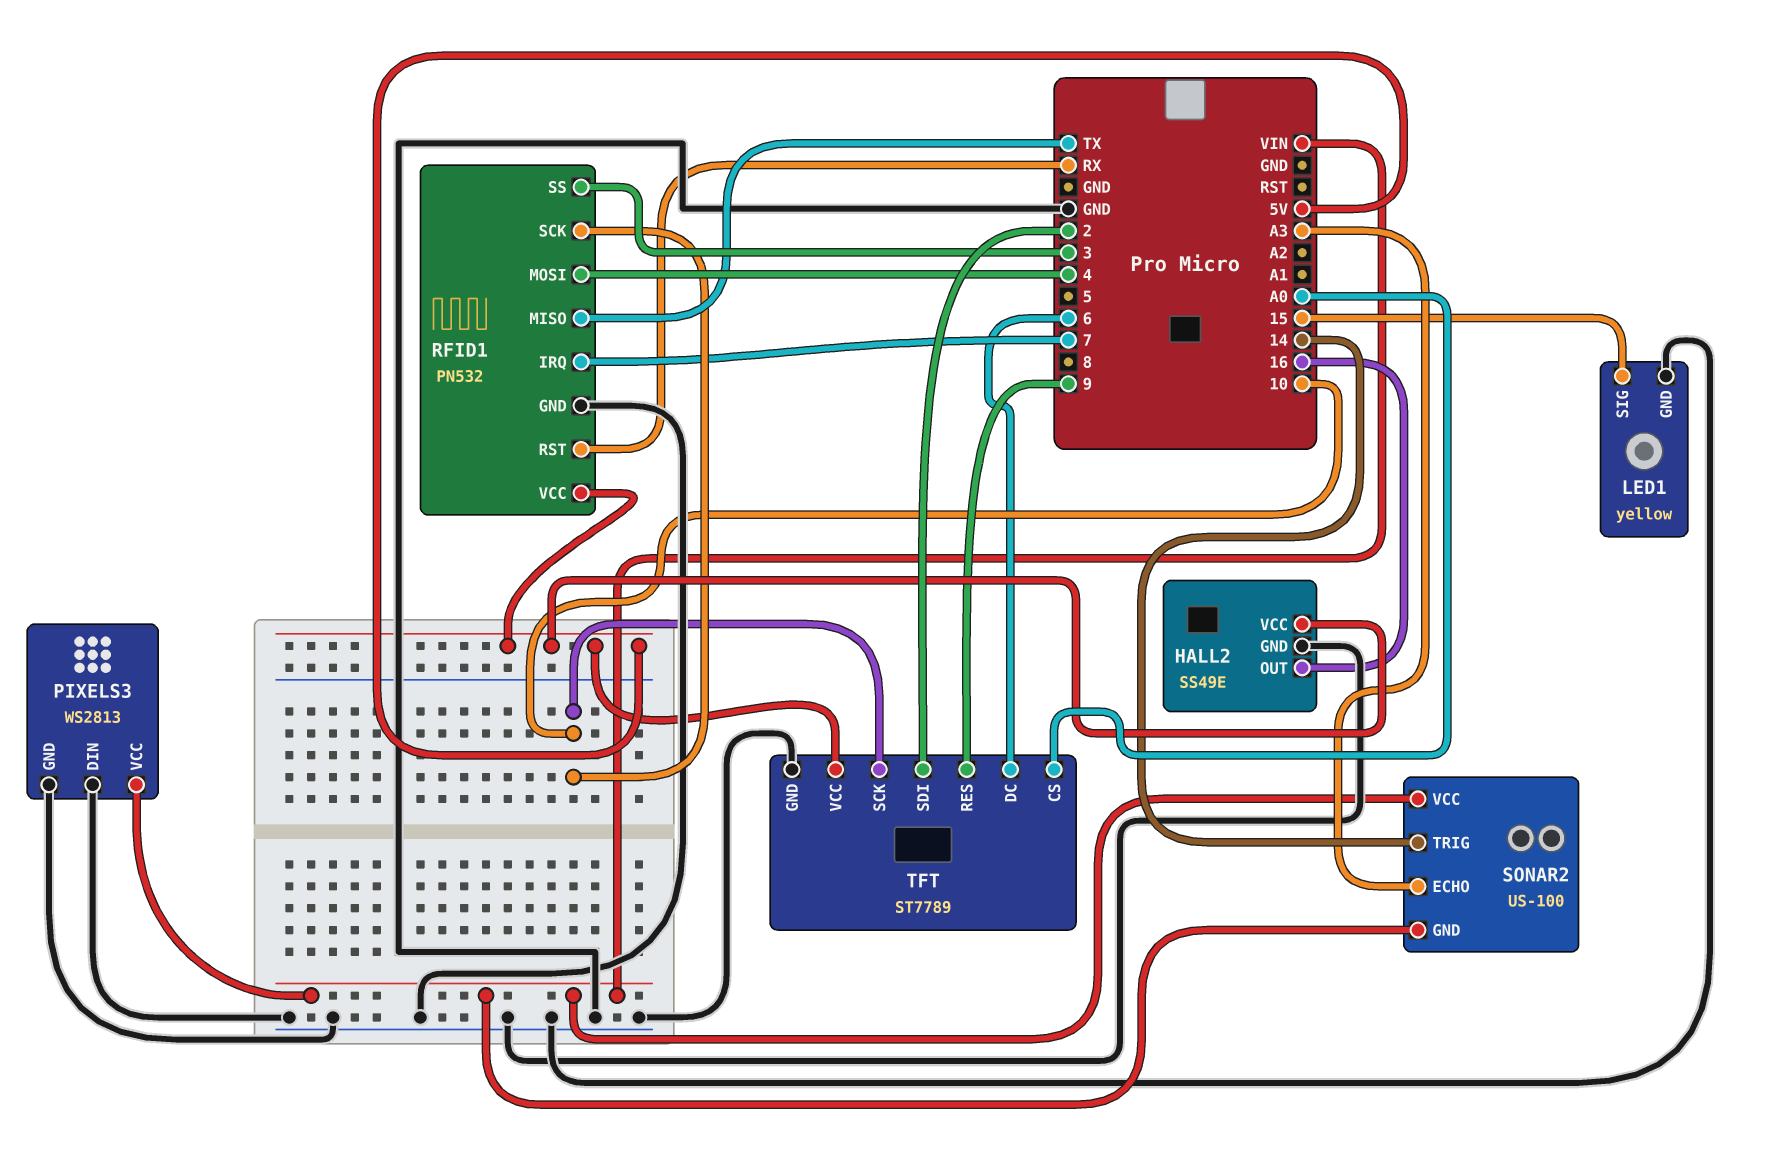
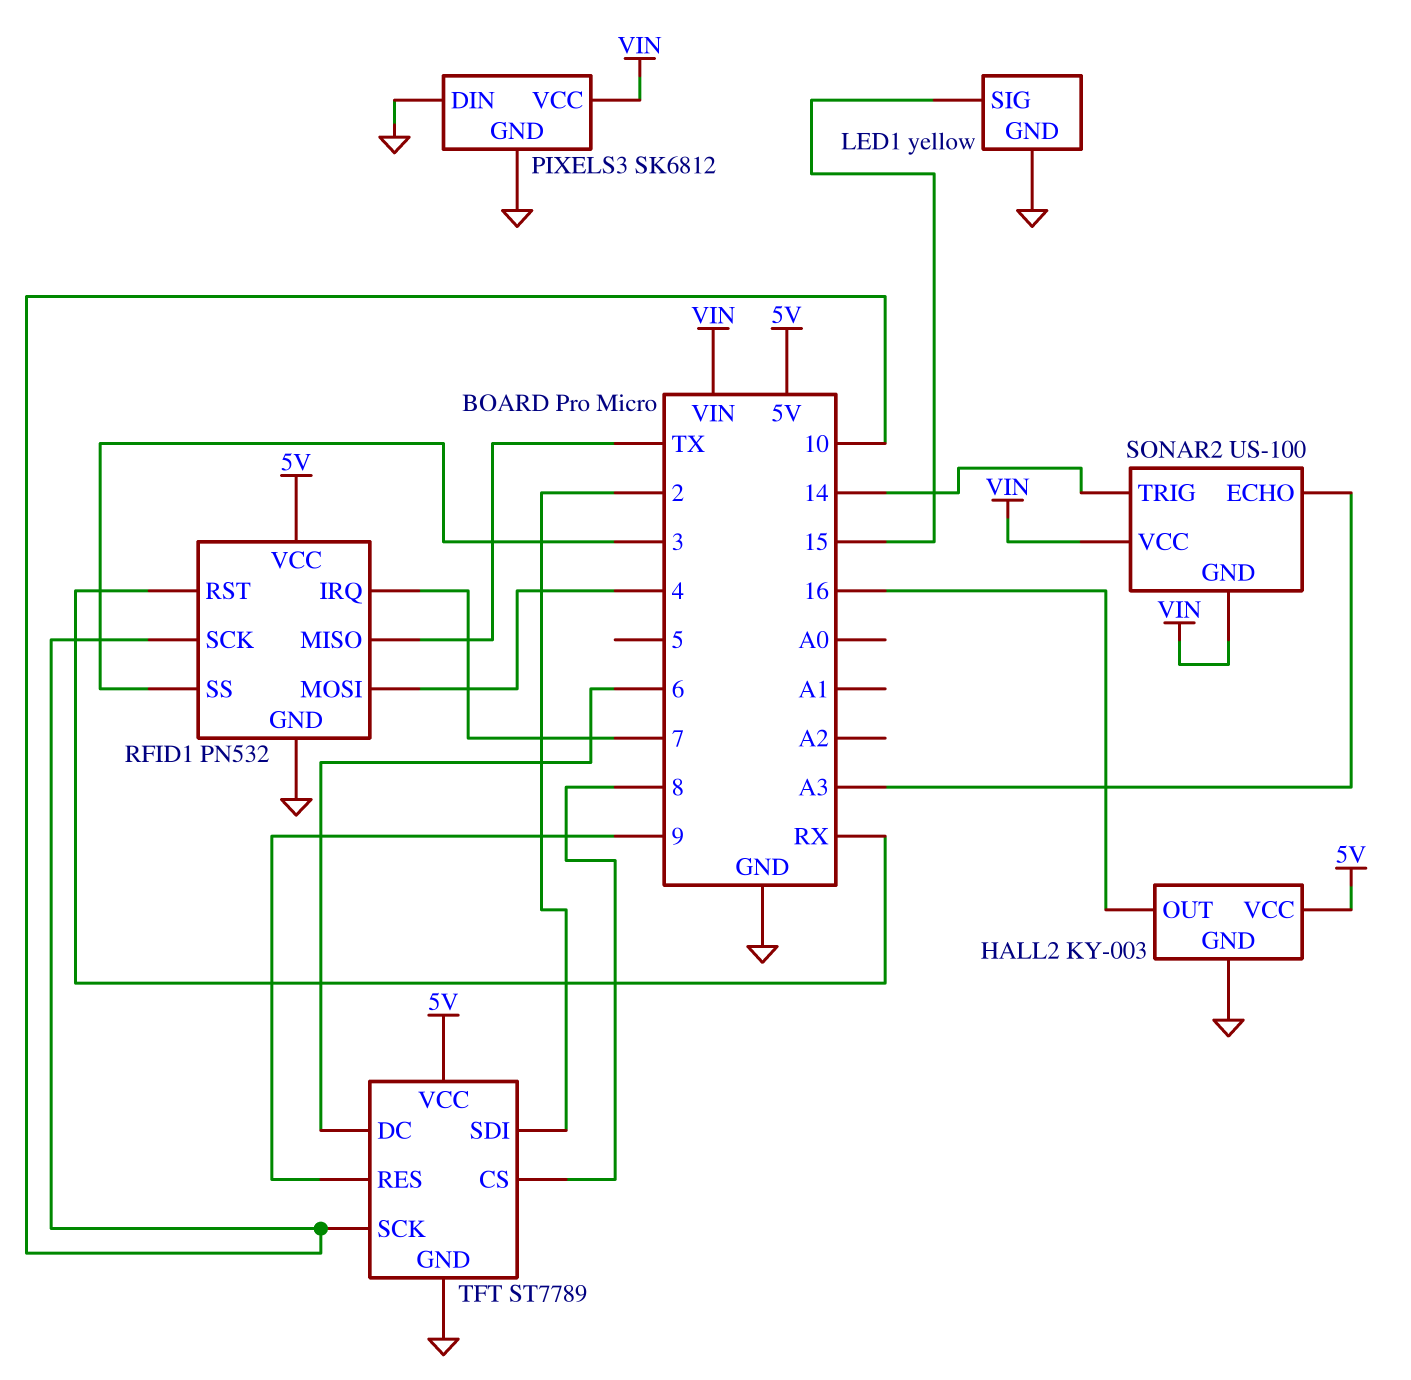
HALL2: SS49E -> KY-003
PIXELS3: WS2813 -> SK6812
TFT pin CS: A0 -> 8

